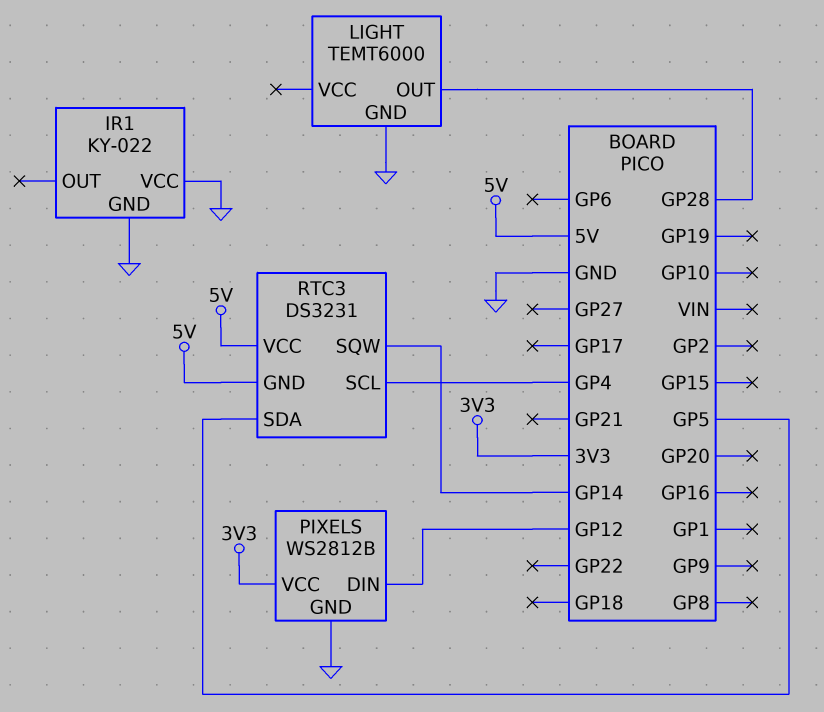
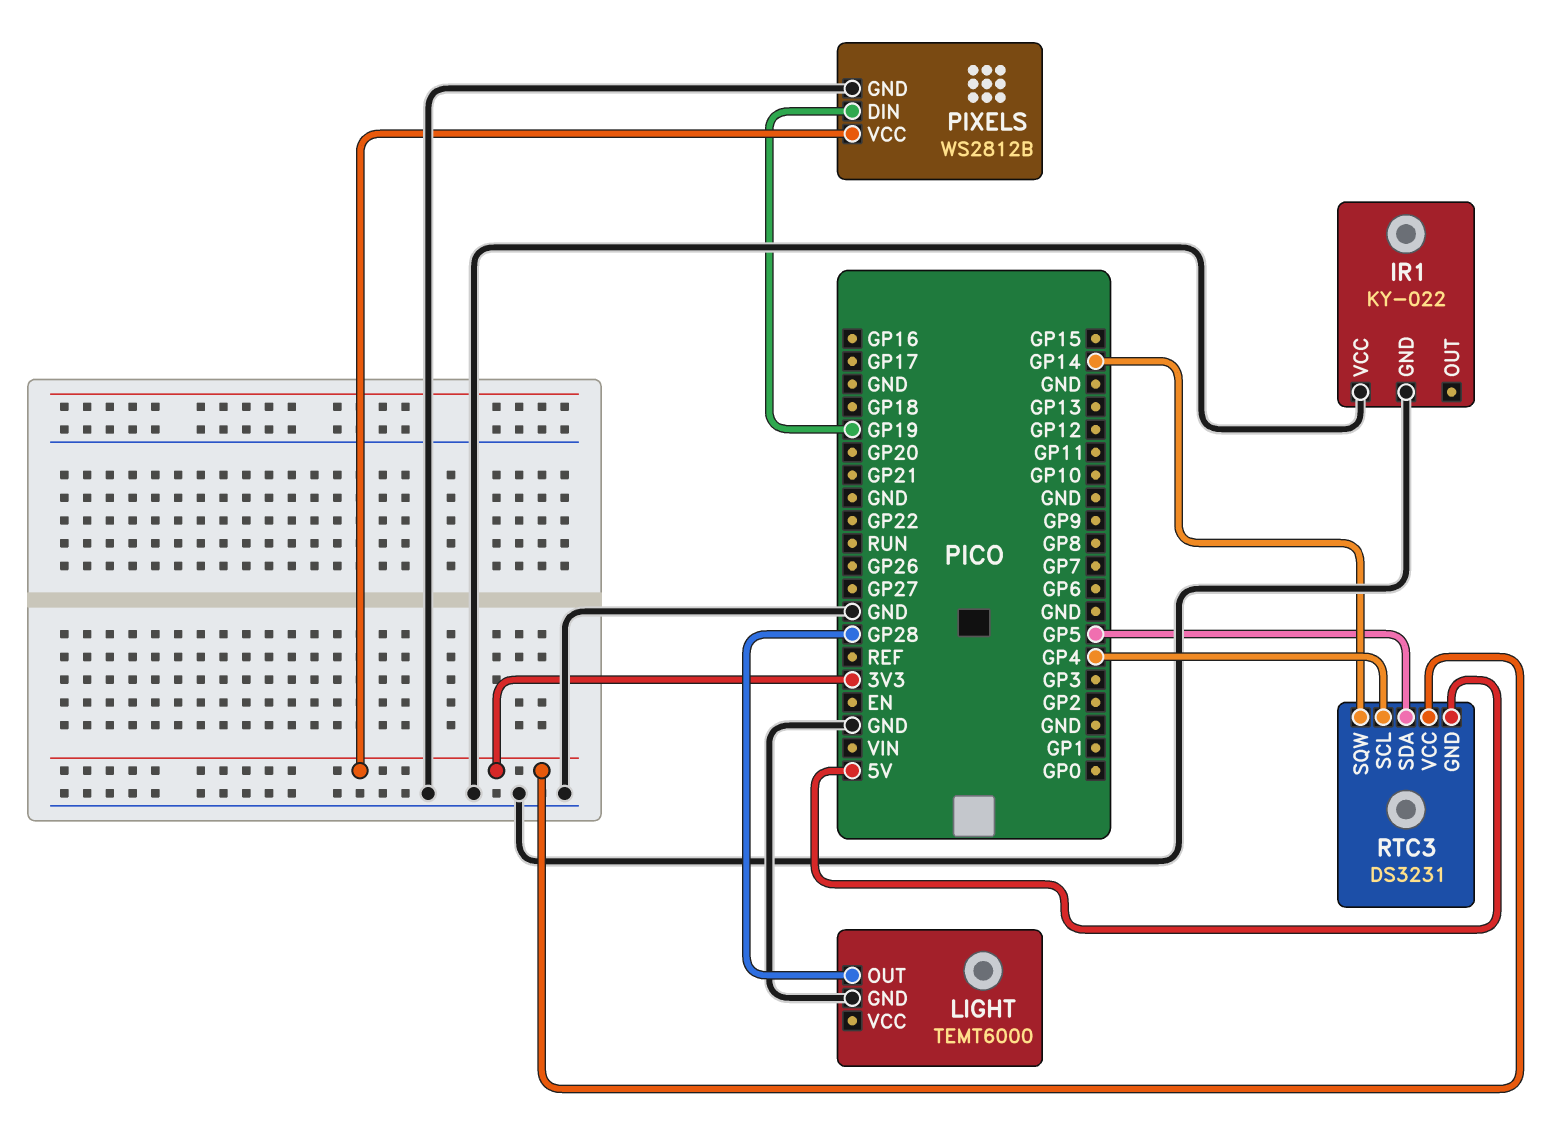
PIXELS pin DIN: GP12 -> GP19
RTC3 pin VCC: 5V -> 3V3

